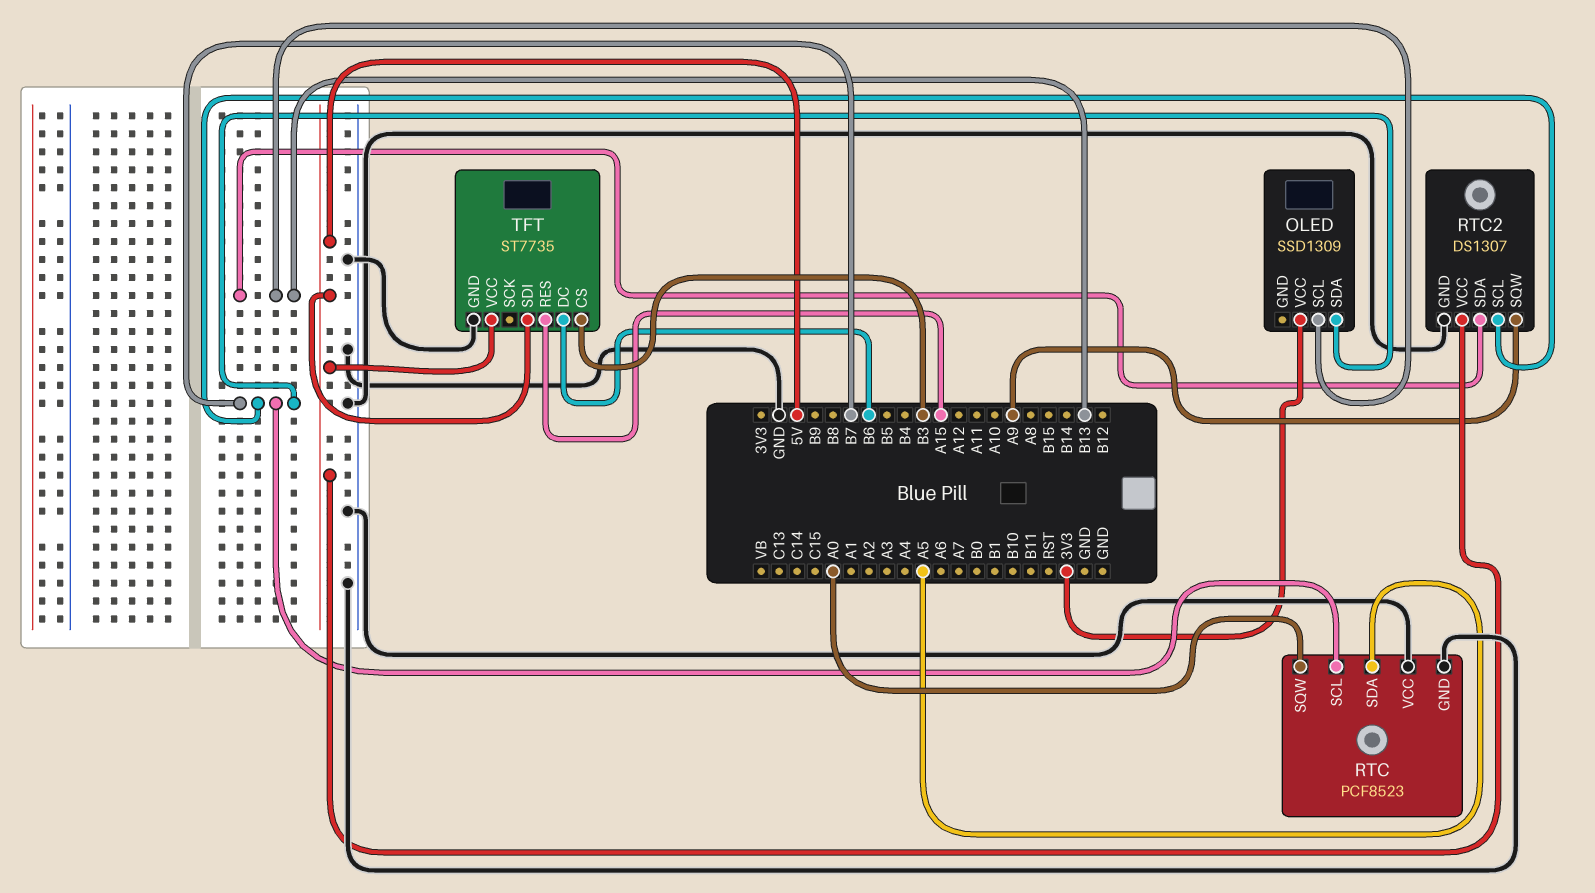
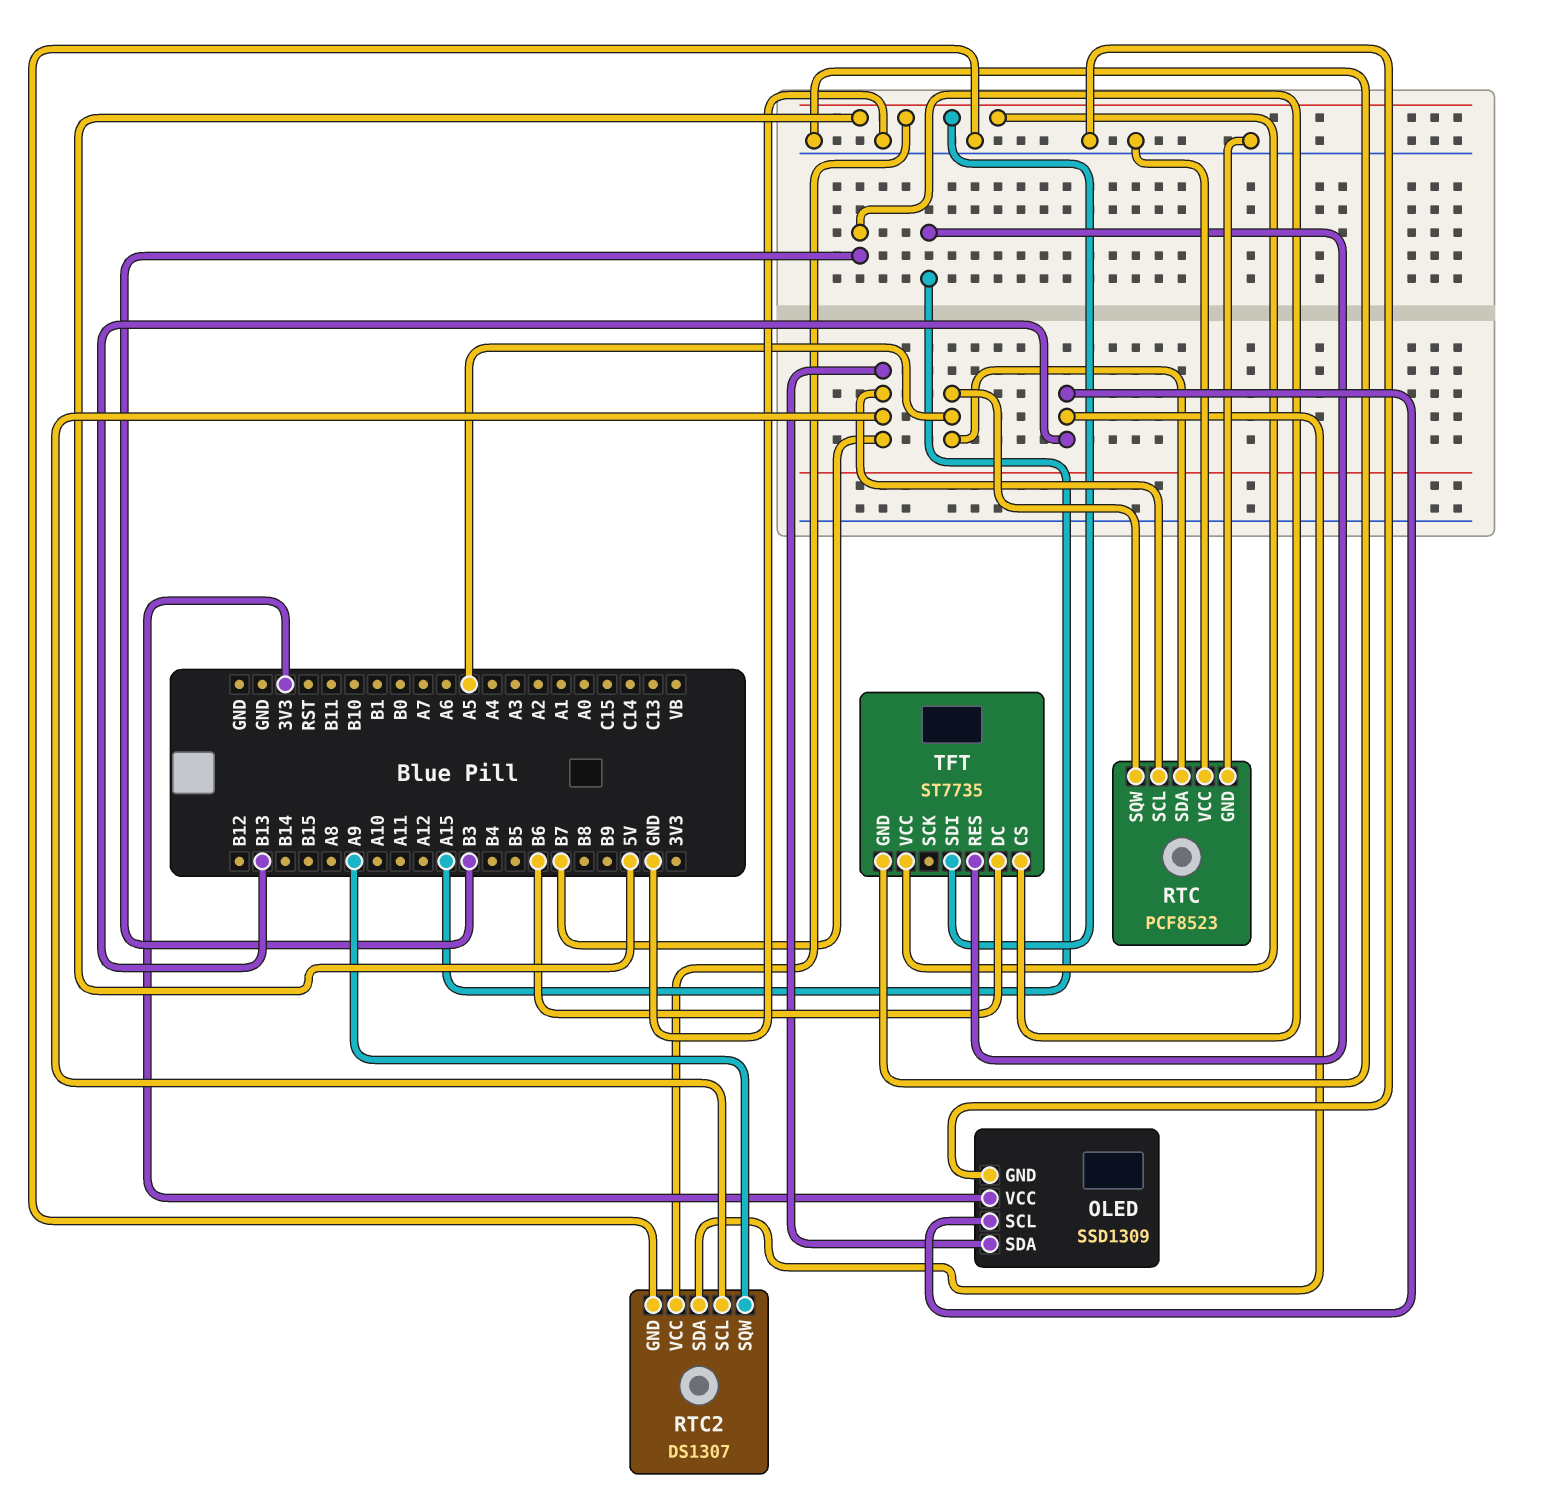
OLED pin GND: none -> GND
RTC pin SQW: A0 -> A5

